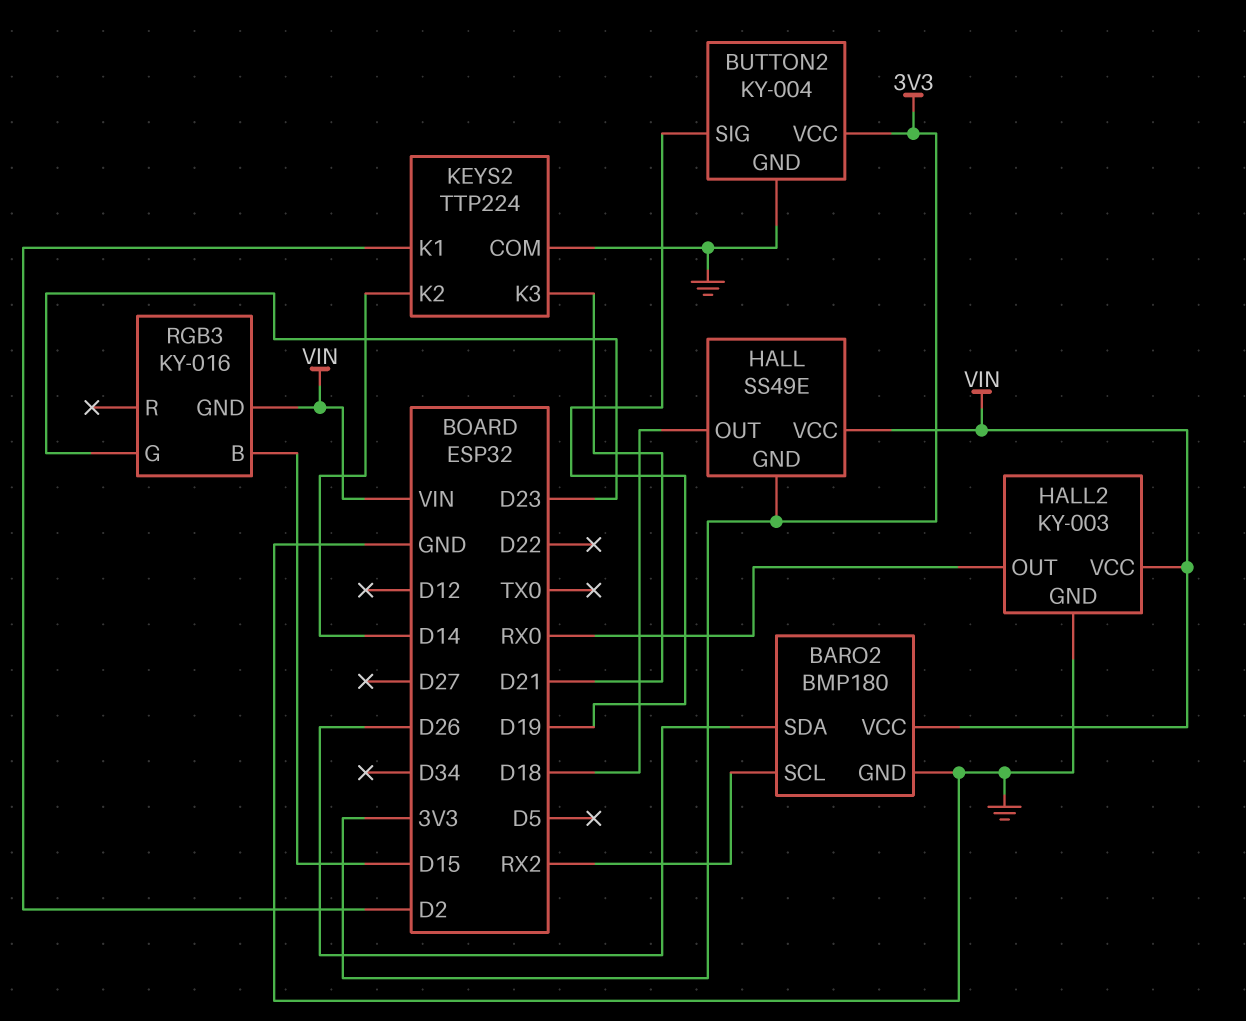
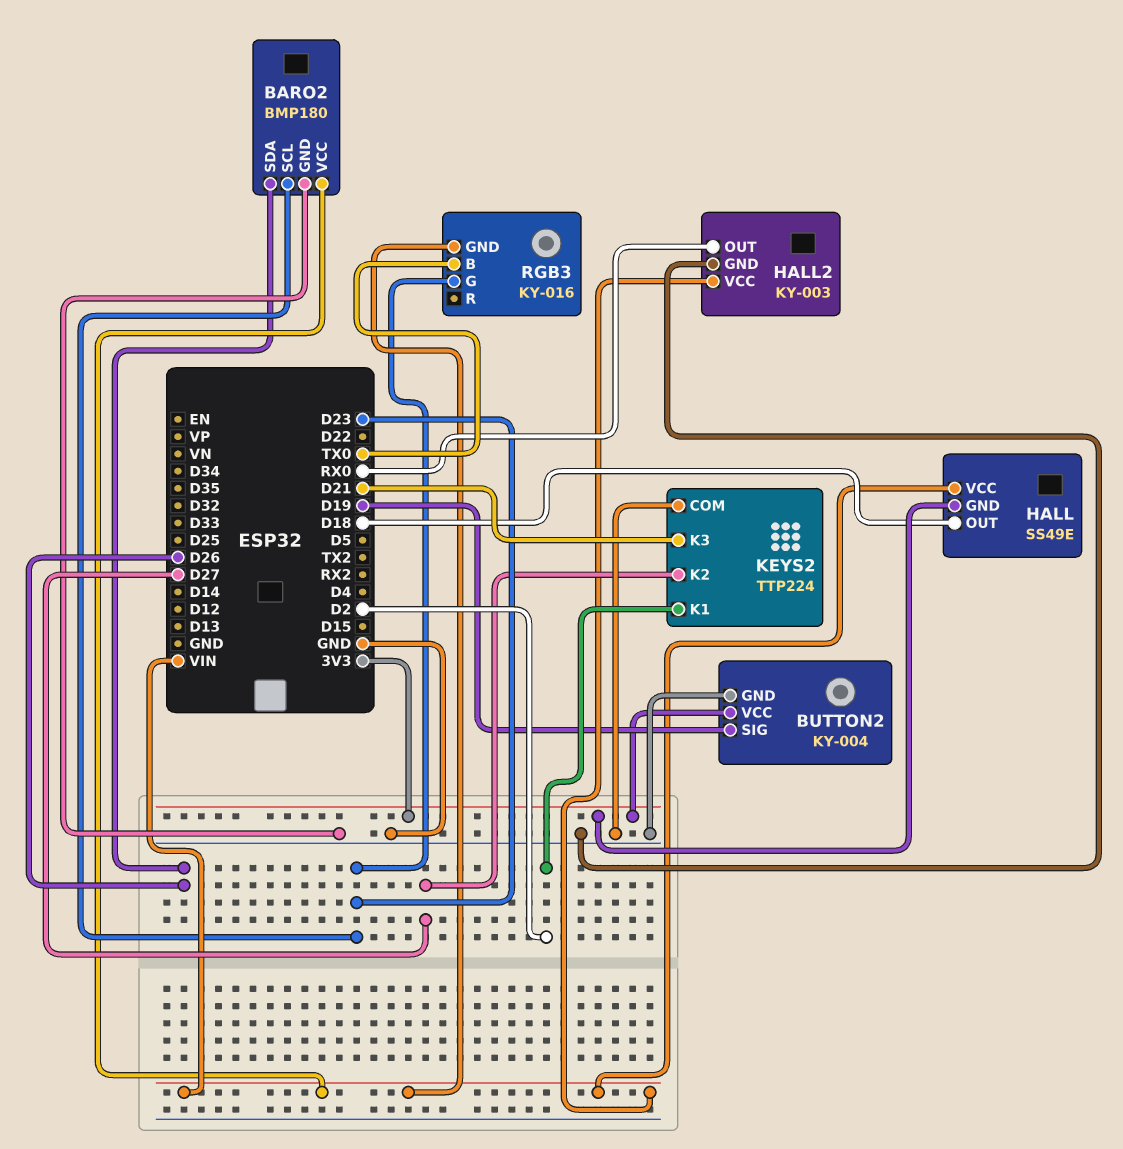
BARO2 pin SCL: RX2 -> D23
KEYS2 pin K2: D14 -> D27
RGB3 pin B: D15 -> TX0

